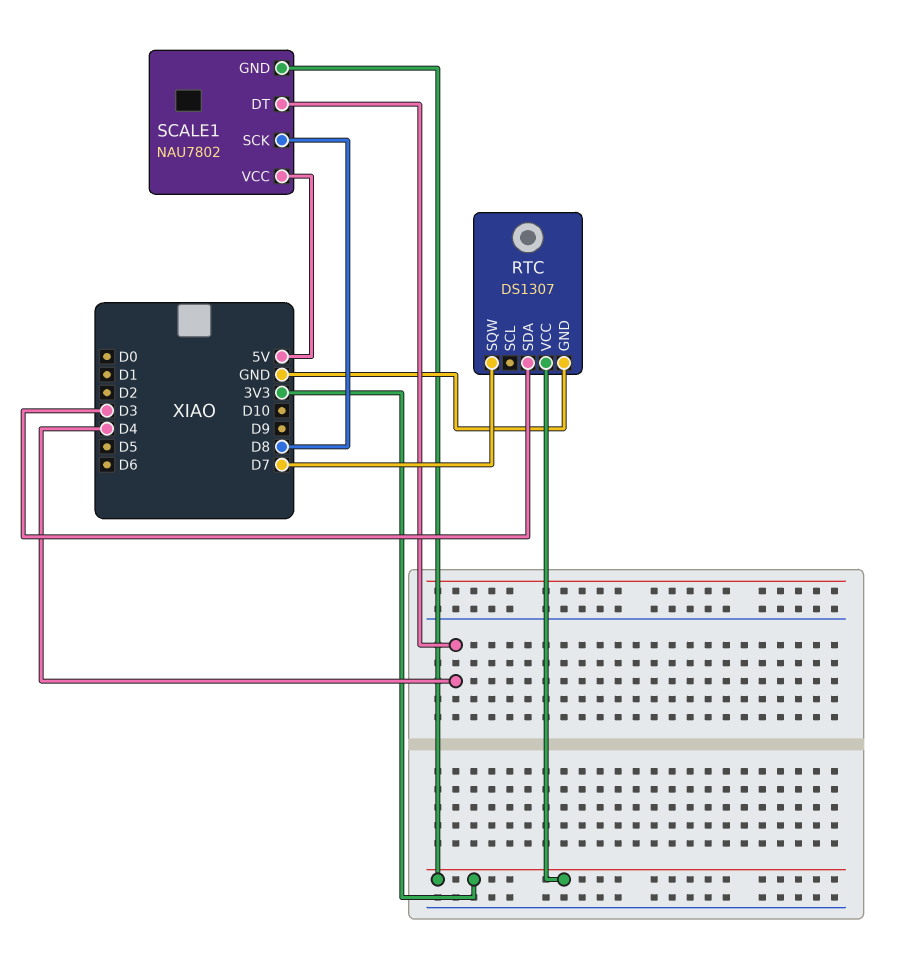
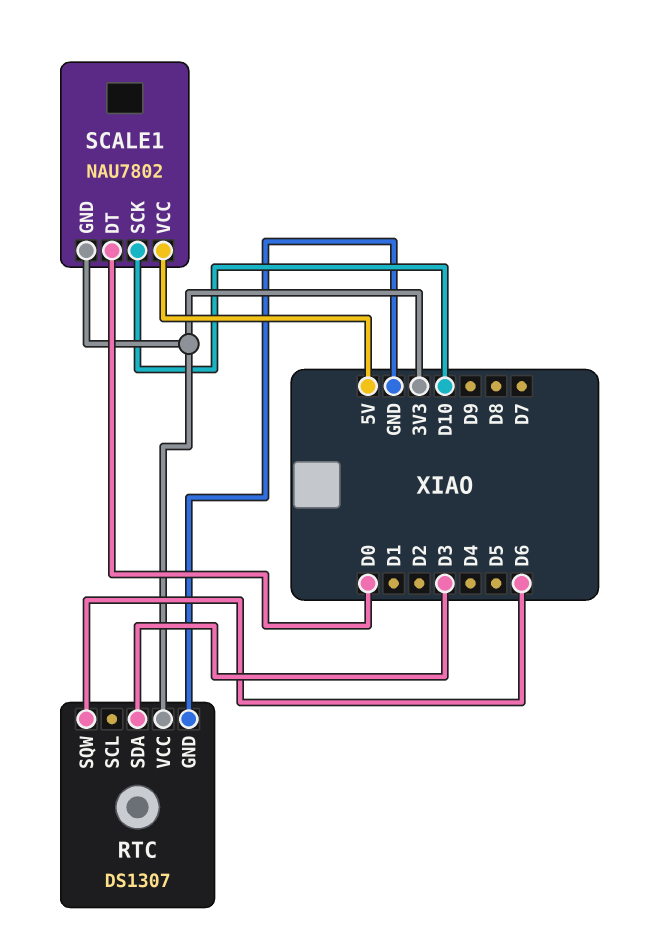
RTC pin SQW: D7 -> D6
SCALE1 pin DT: D4 -> D0
SCALE1 pin SCK: D8 -> D10

